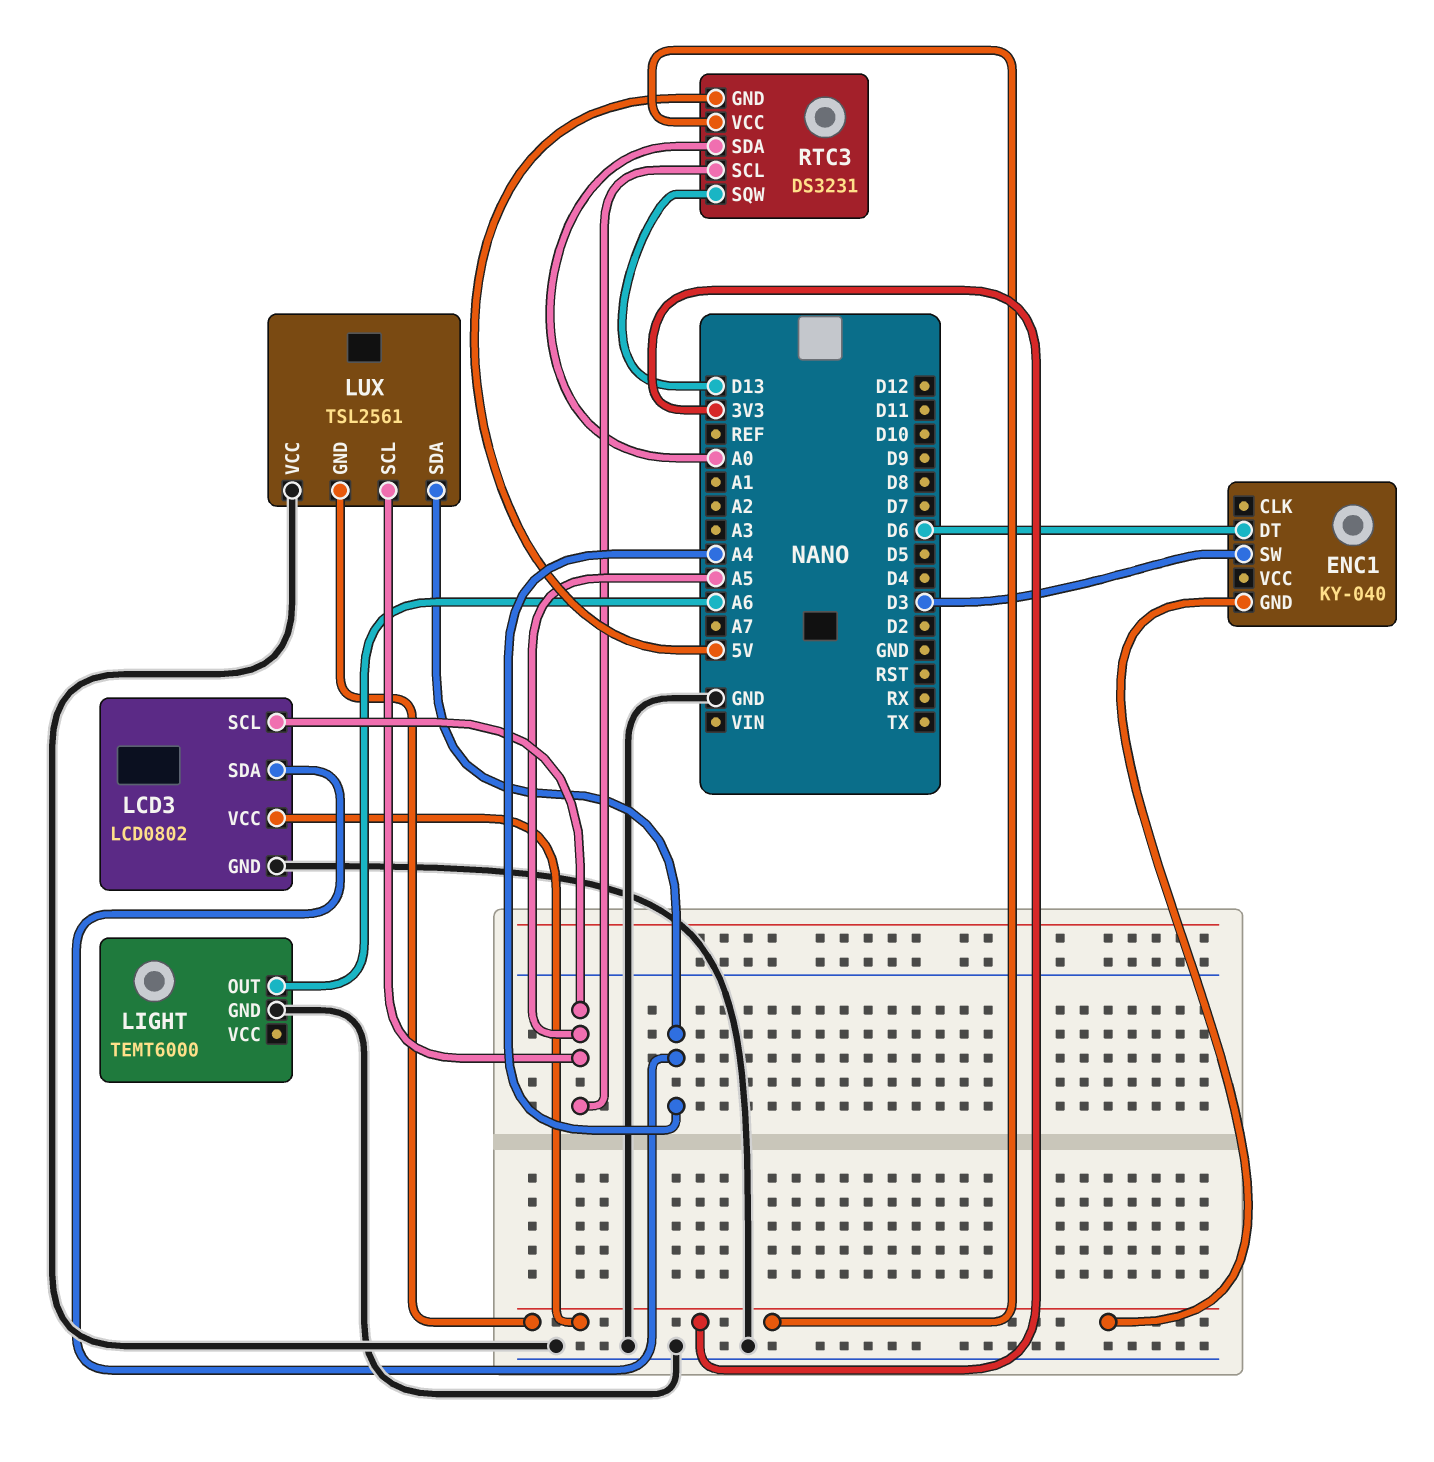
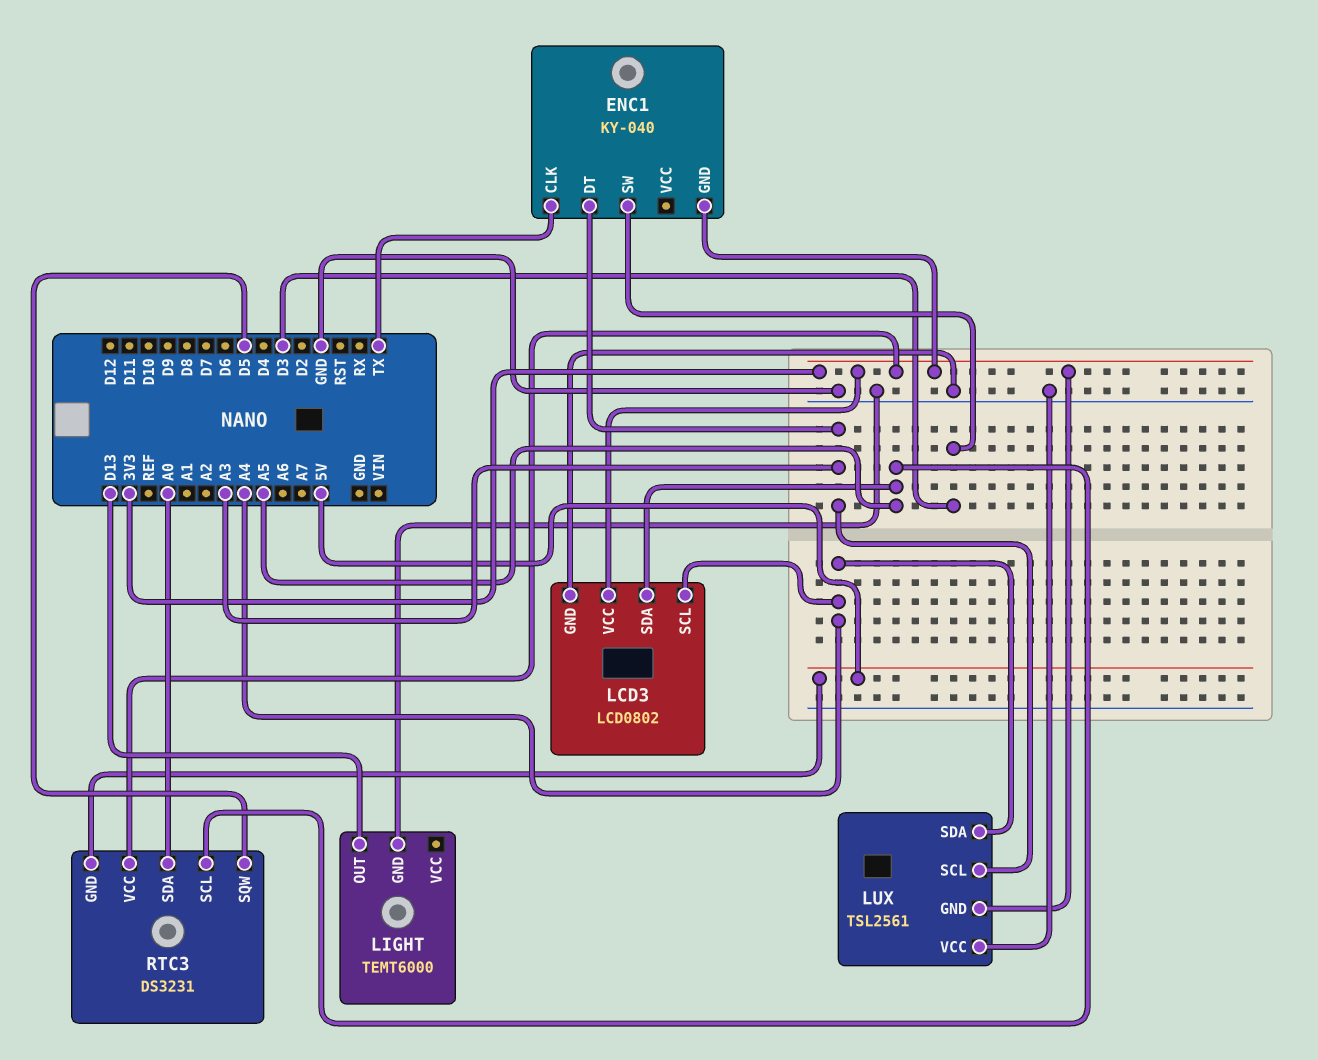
ENC1 pin CLK: none -> TX
ENC1 pin DT: D6 -> A3
LCD3 pin SCL: A5 -> A4
LCD3 pin SDA: A4 -> A5
LIGHT pin OUT: A6 -> D13
LUX pin SCL: A5 -> A3
RTC3 pin SQW: D13 -> D5

